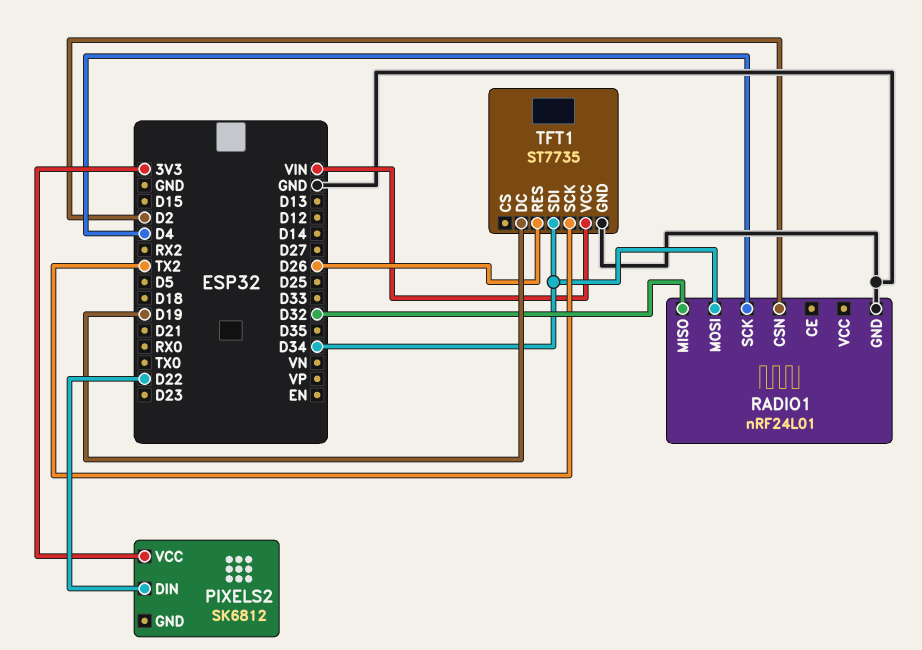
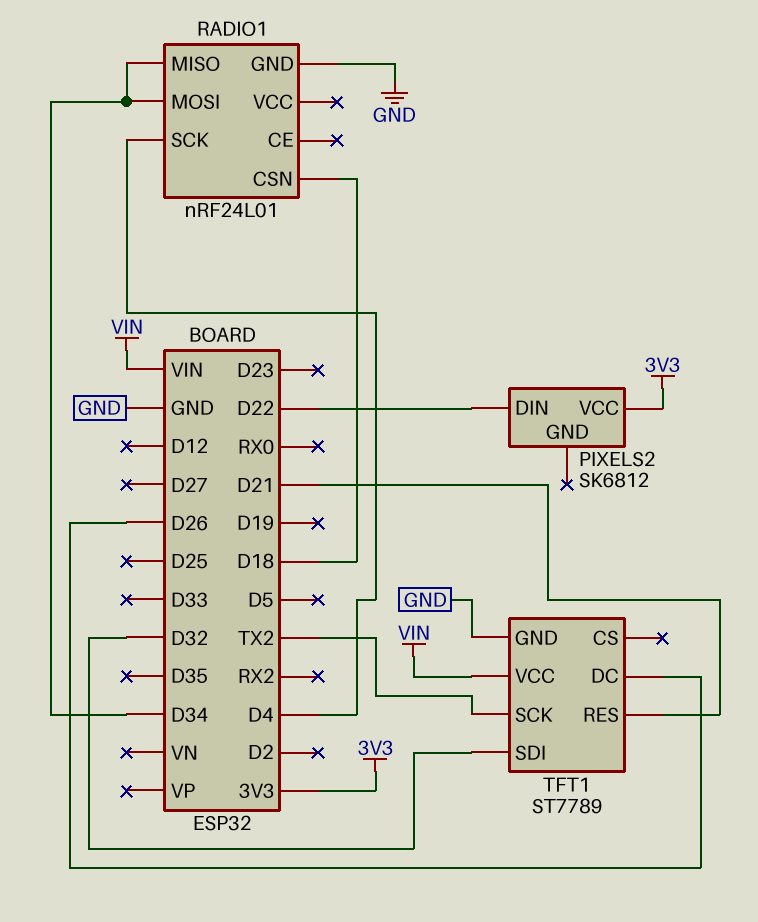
RADIO1 pin CSN: D2 -> D18
RADIO1 pin MISO: D32 -> D34
TFT1: ST7735 -> ST7789
TFT1 pin DC: D19 -> D26
TFT1 pin RES: D26 -> D21
TFT1 pin SDI: D34 -> D32

